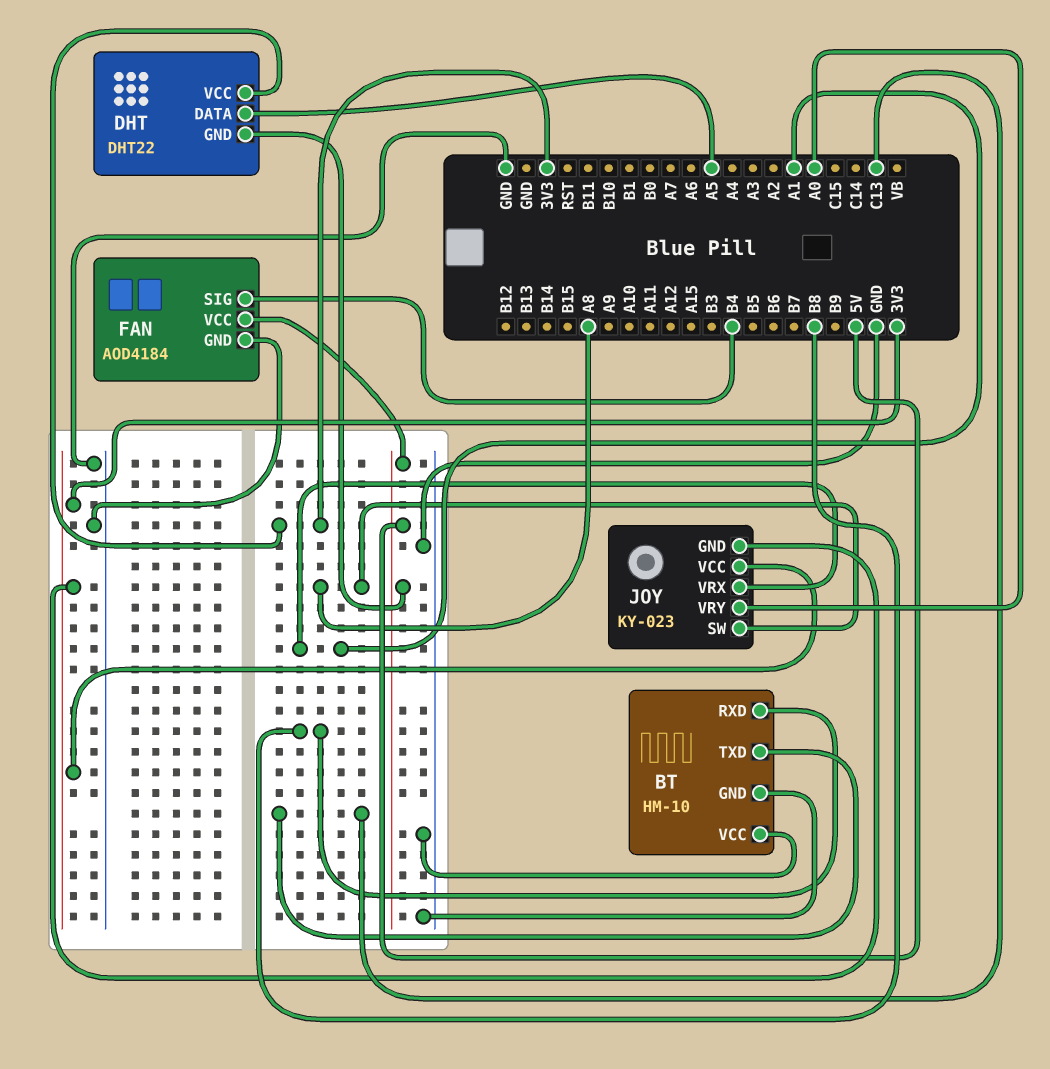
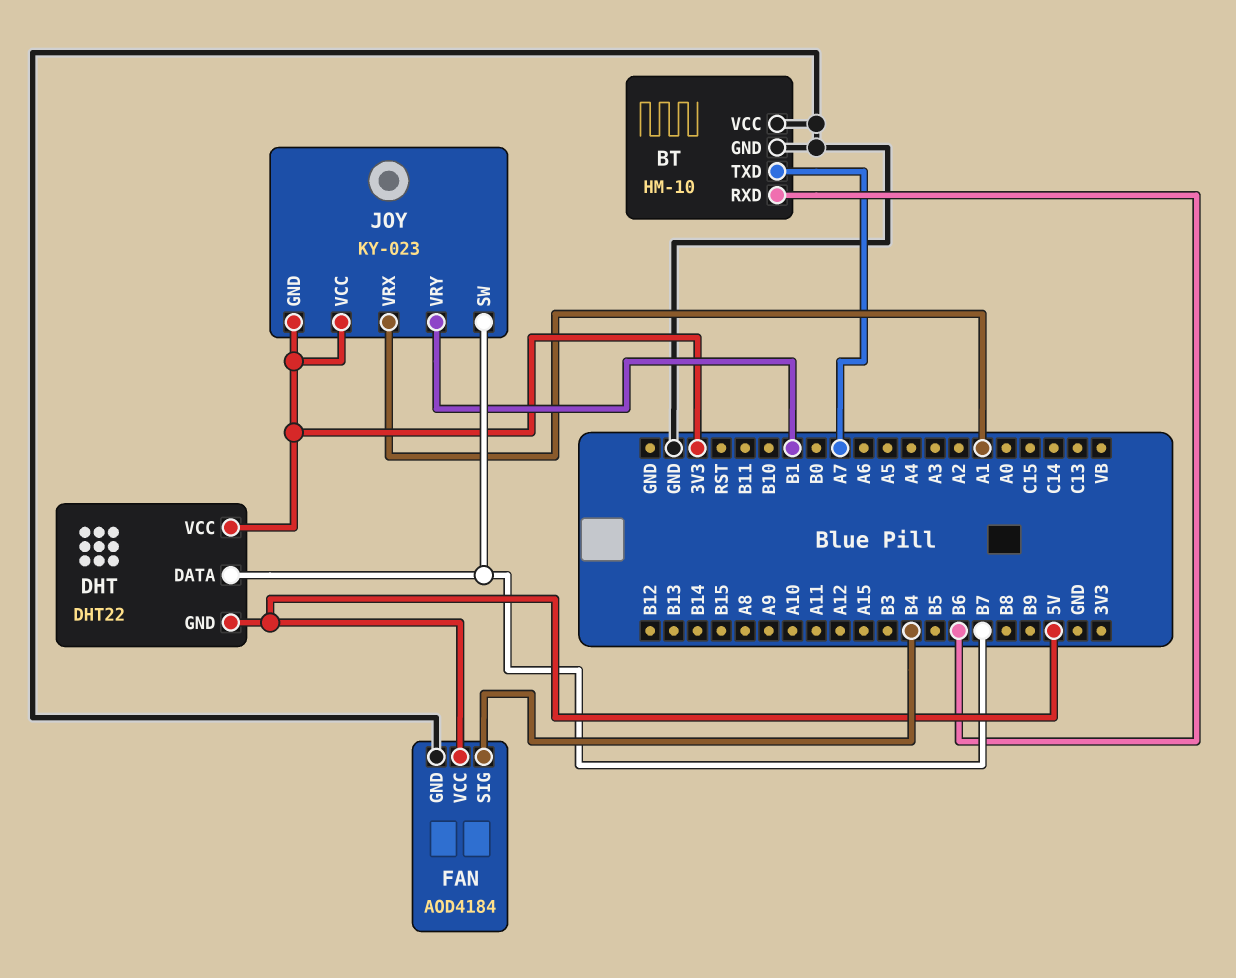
BT pin RXD: B8 -> B6
BT pin TXD: C13 -> A7
DHT pin DATA: A5 -> B7
JOY pin SW: A8 -> B7
JOY pin VRY: A0 -> B1

